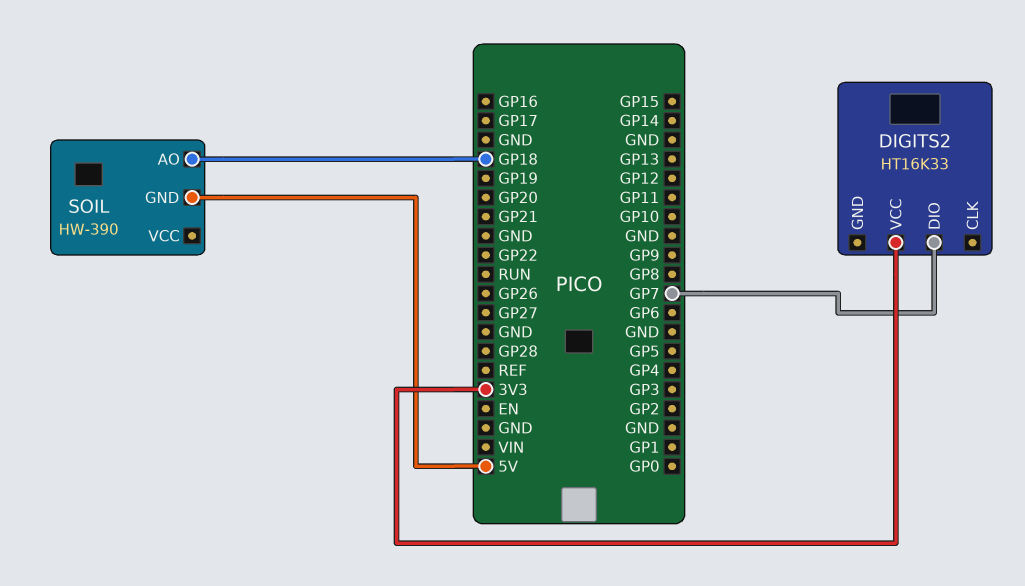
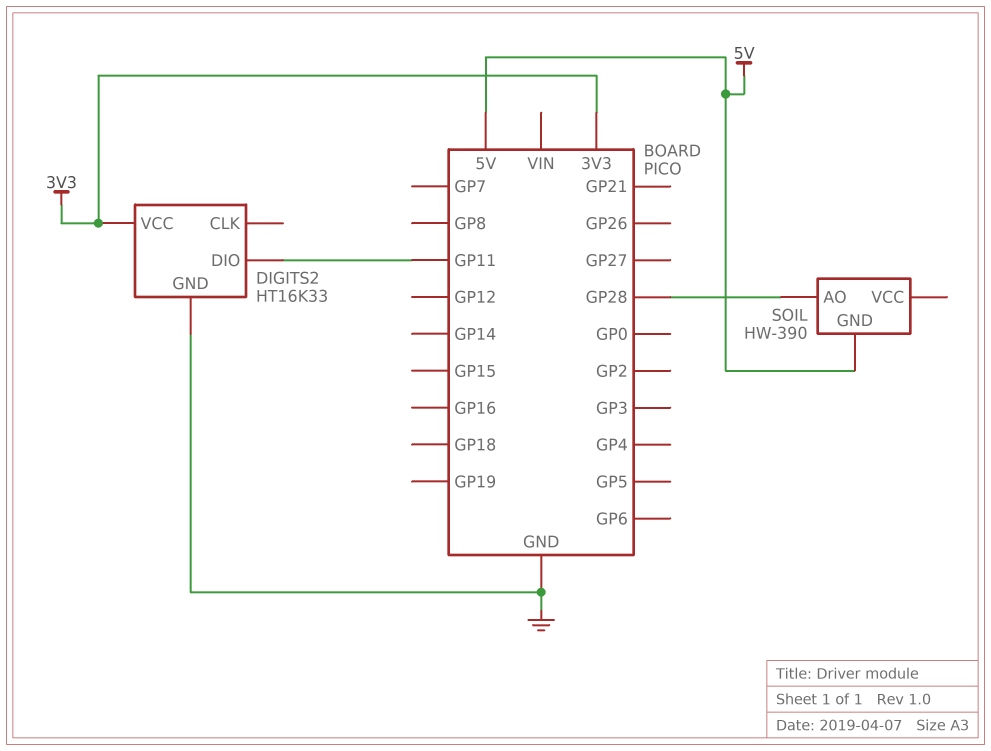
DIGITS2 pin DIO: GP7 -> GP11
DIGITS2 pin GND: none -> GND
SOIL pin AO: GP18 -> GP28

